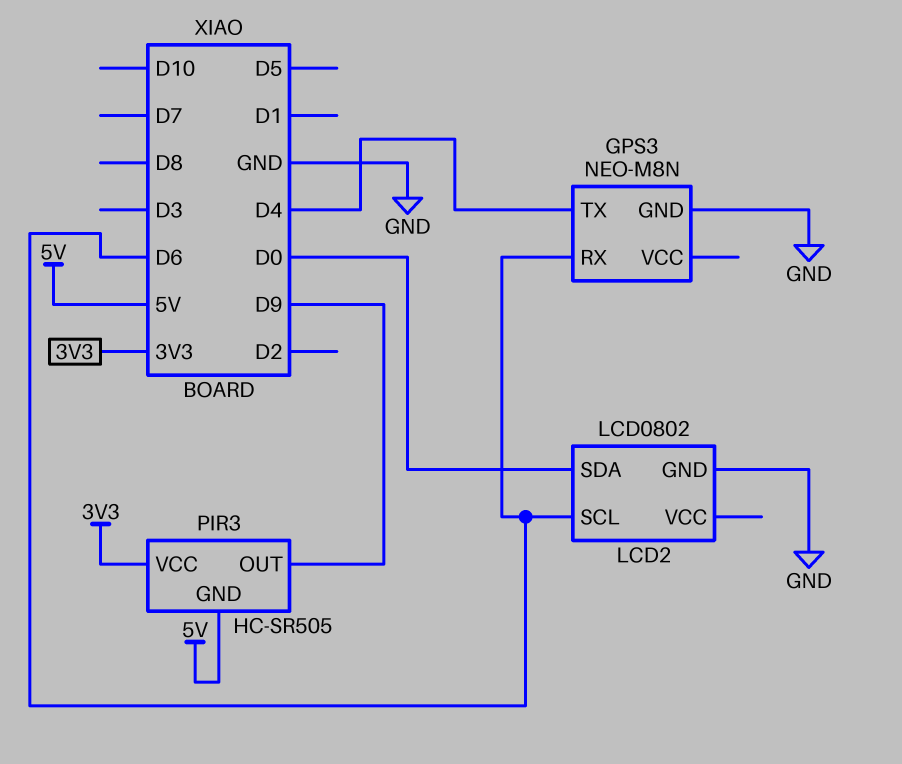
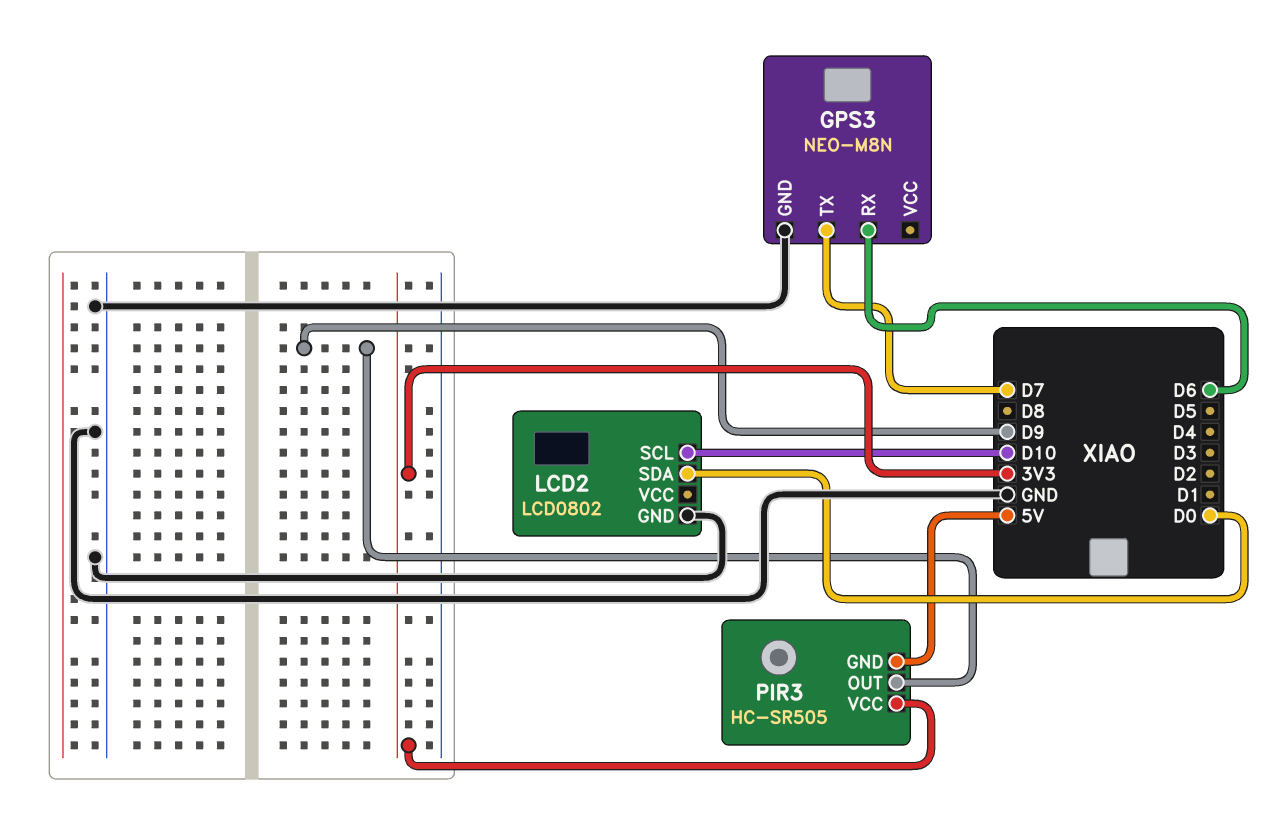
GPS3 pin TX: D4 -> D7
LCD2 pin SCL: D6 -> D10

